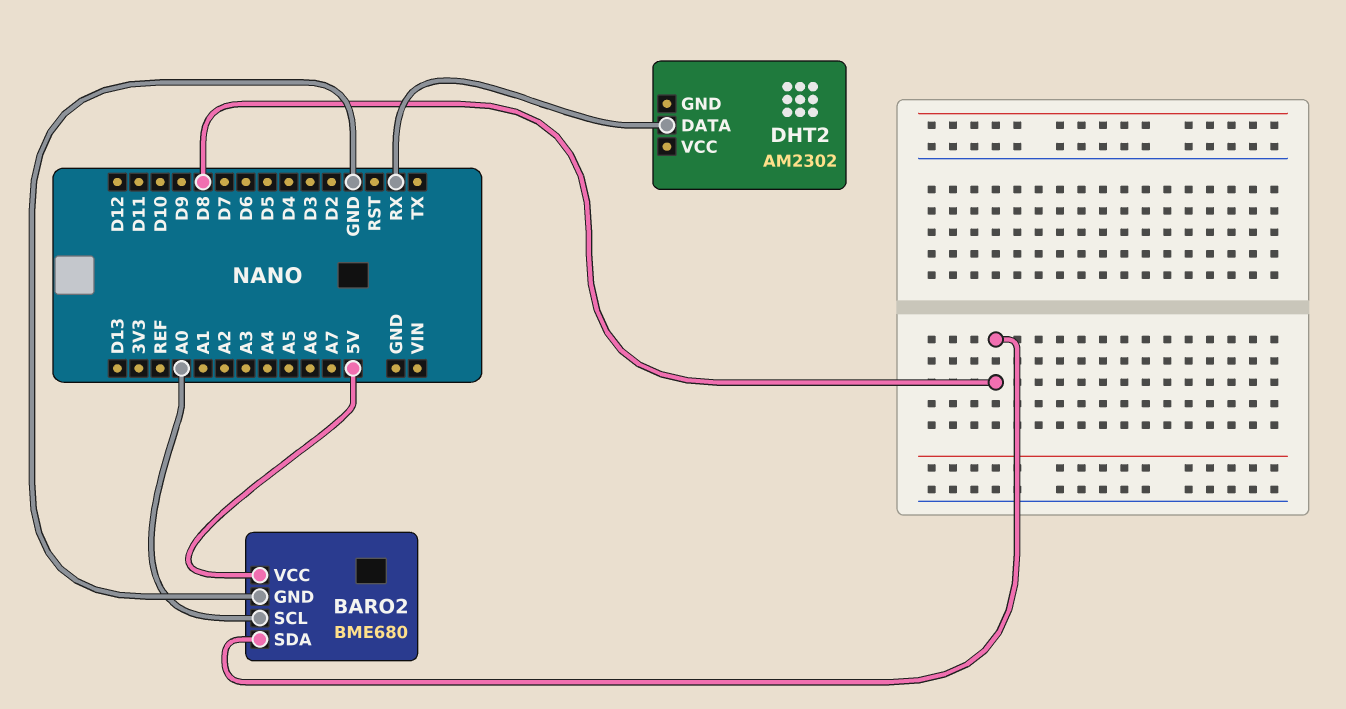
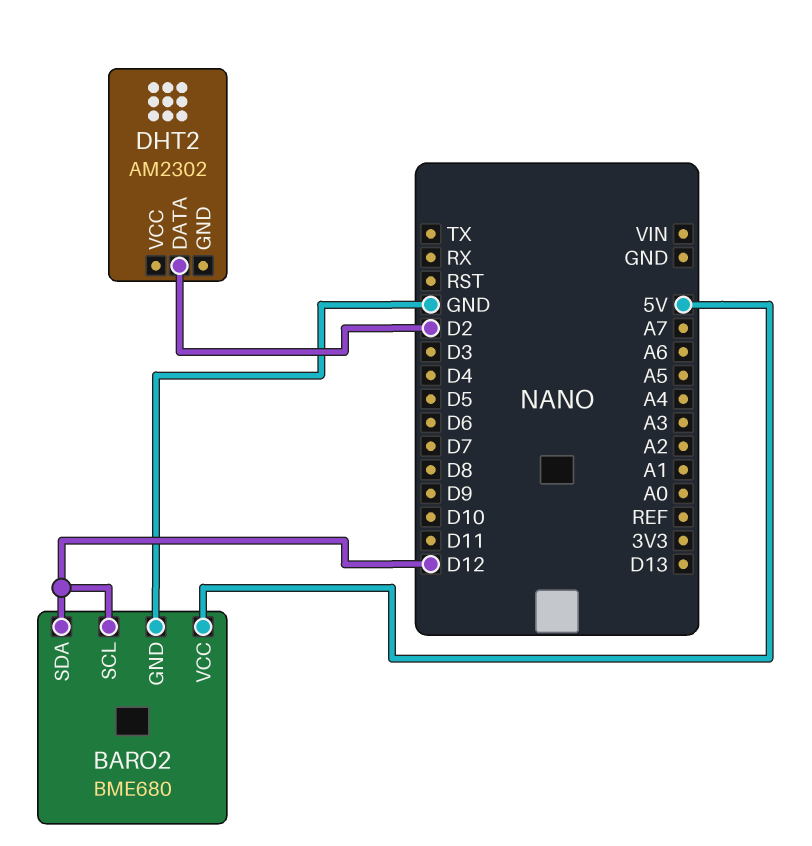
BARO2 pin SCL: A0 -> D12
BARO2 pin SDA: D8 -> D12
DHT2 pin DATA: RX -> D2

